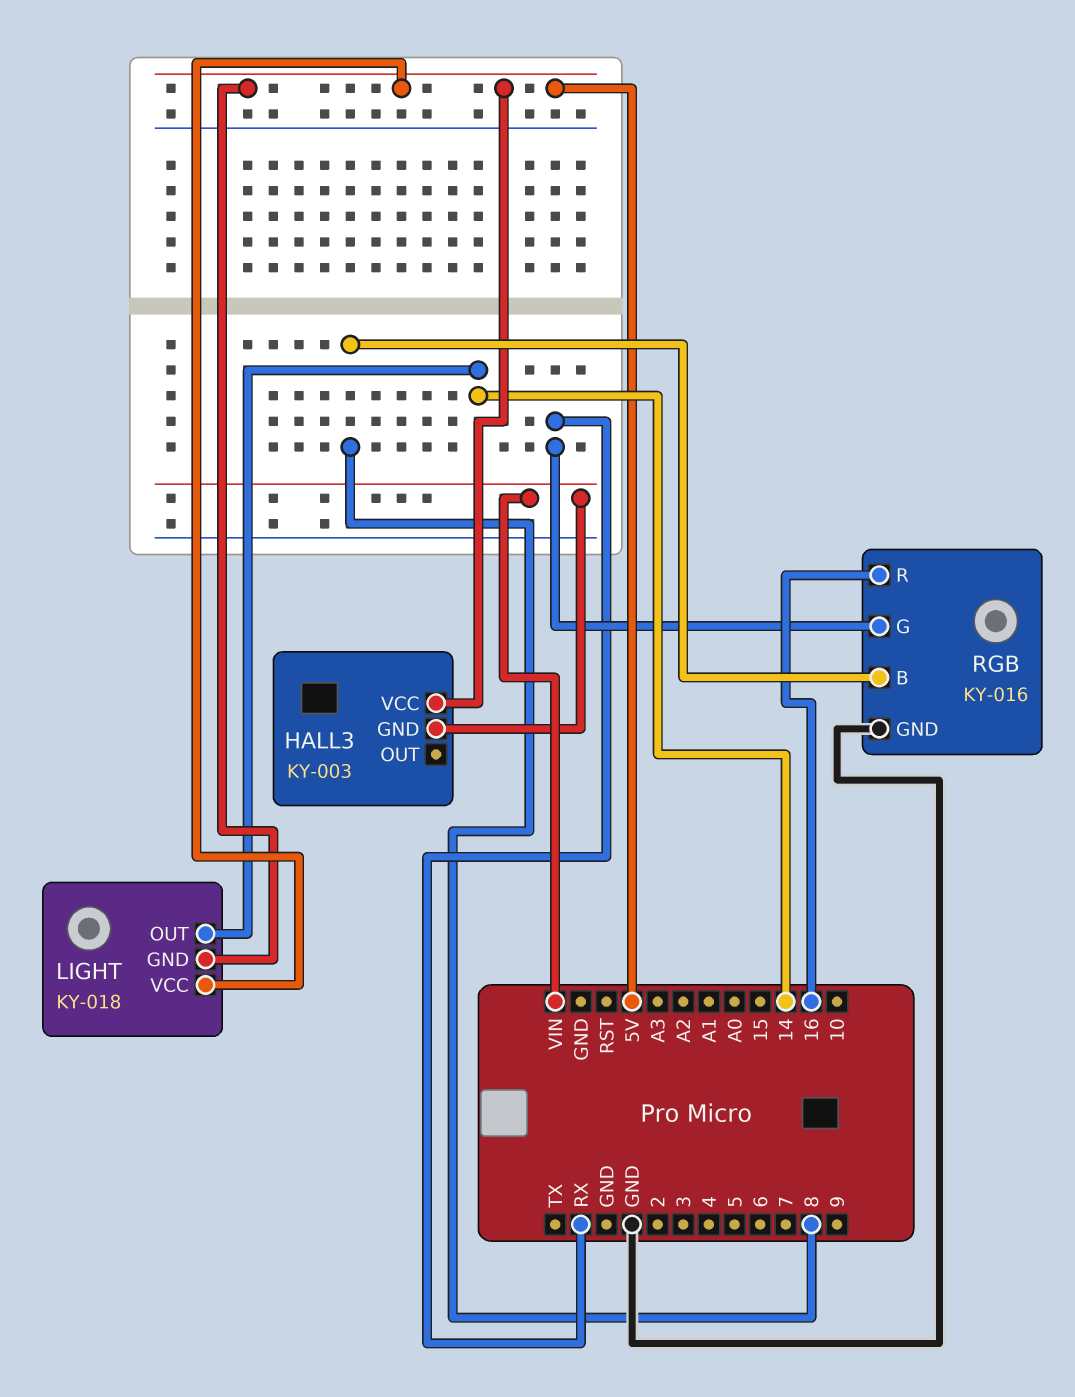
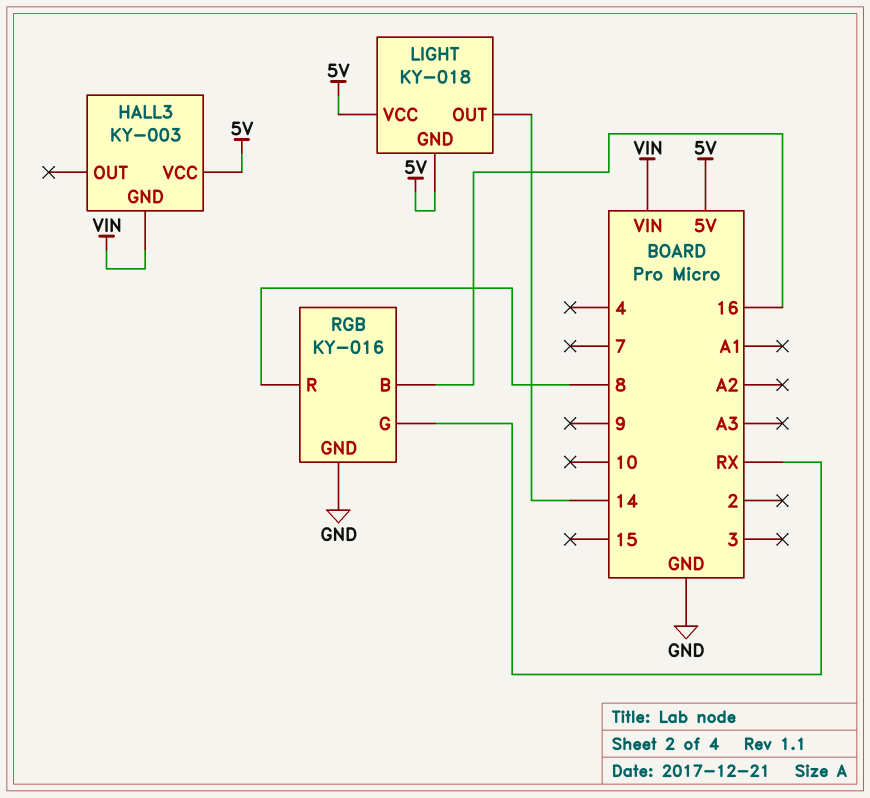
RGB pin B: 8 -> 16
RGB pin R: 16 -> 8

